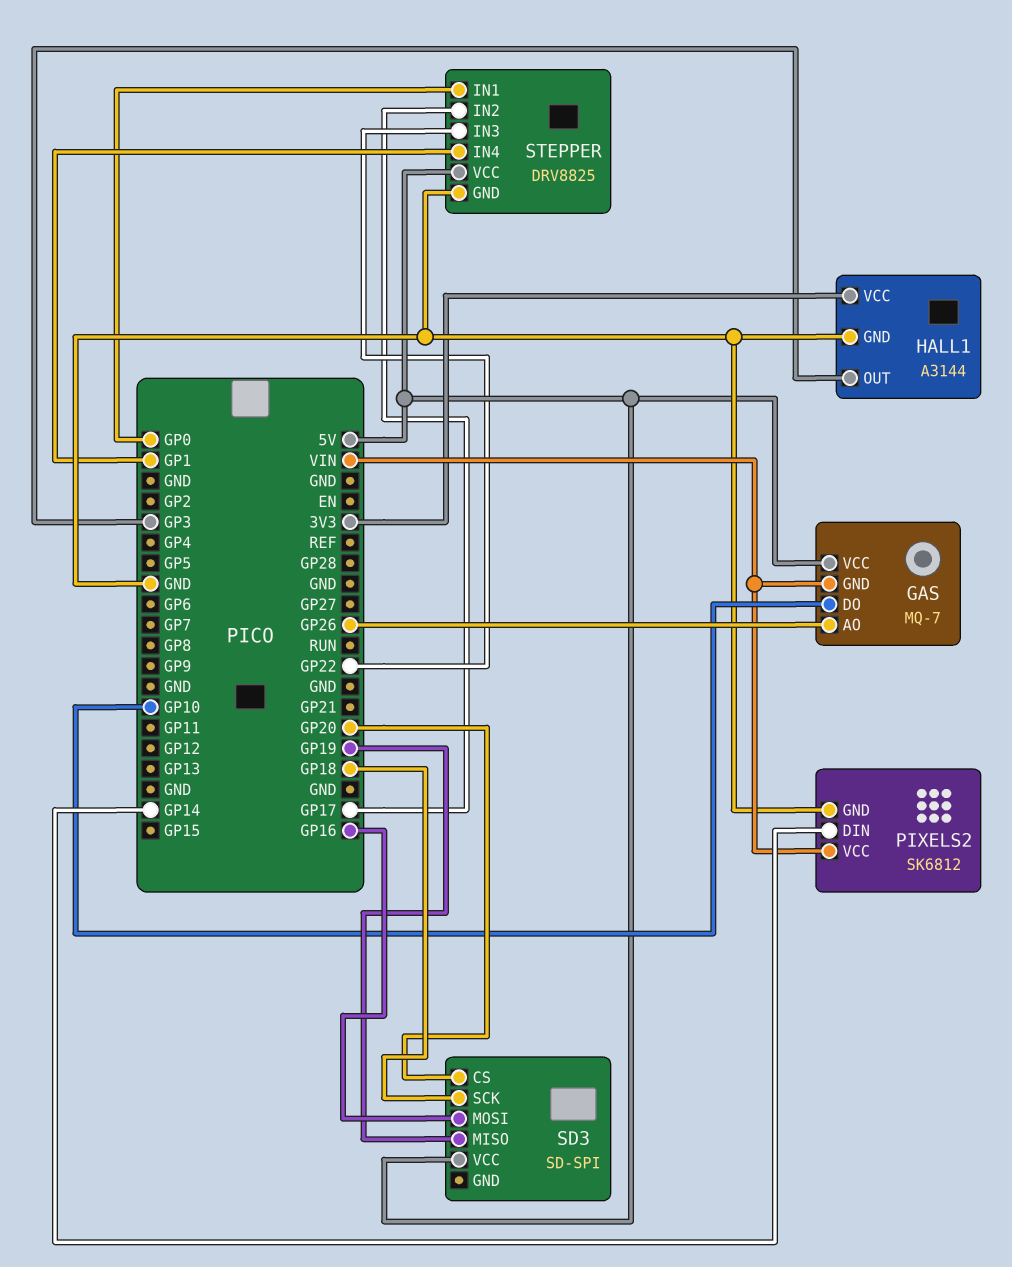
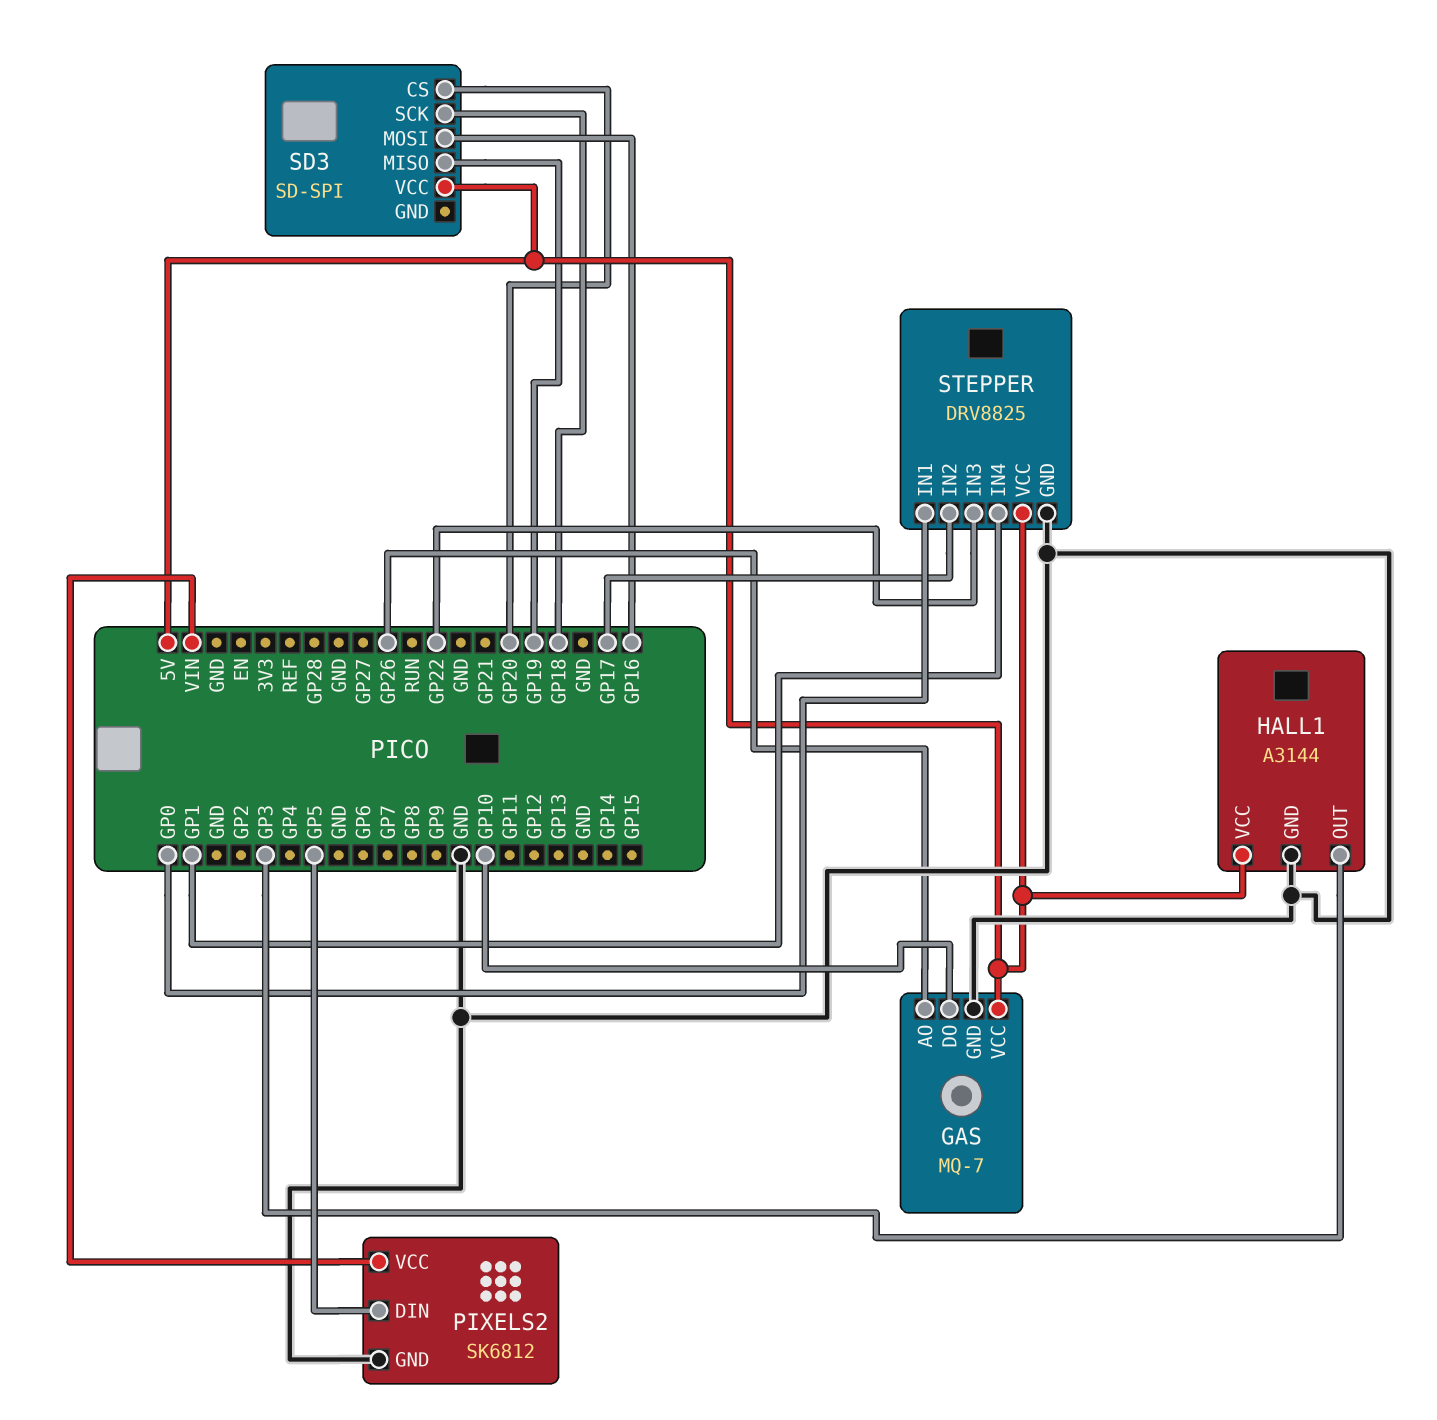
GAS pin GND: VIN -> GND
HALL1 pin VCC: 3V3 -> 5V
PIXELS2 pin DIN: GP14 -> GP5

